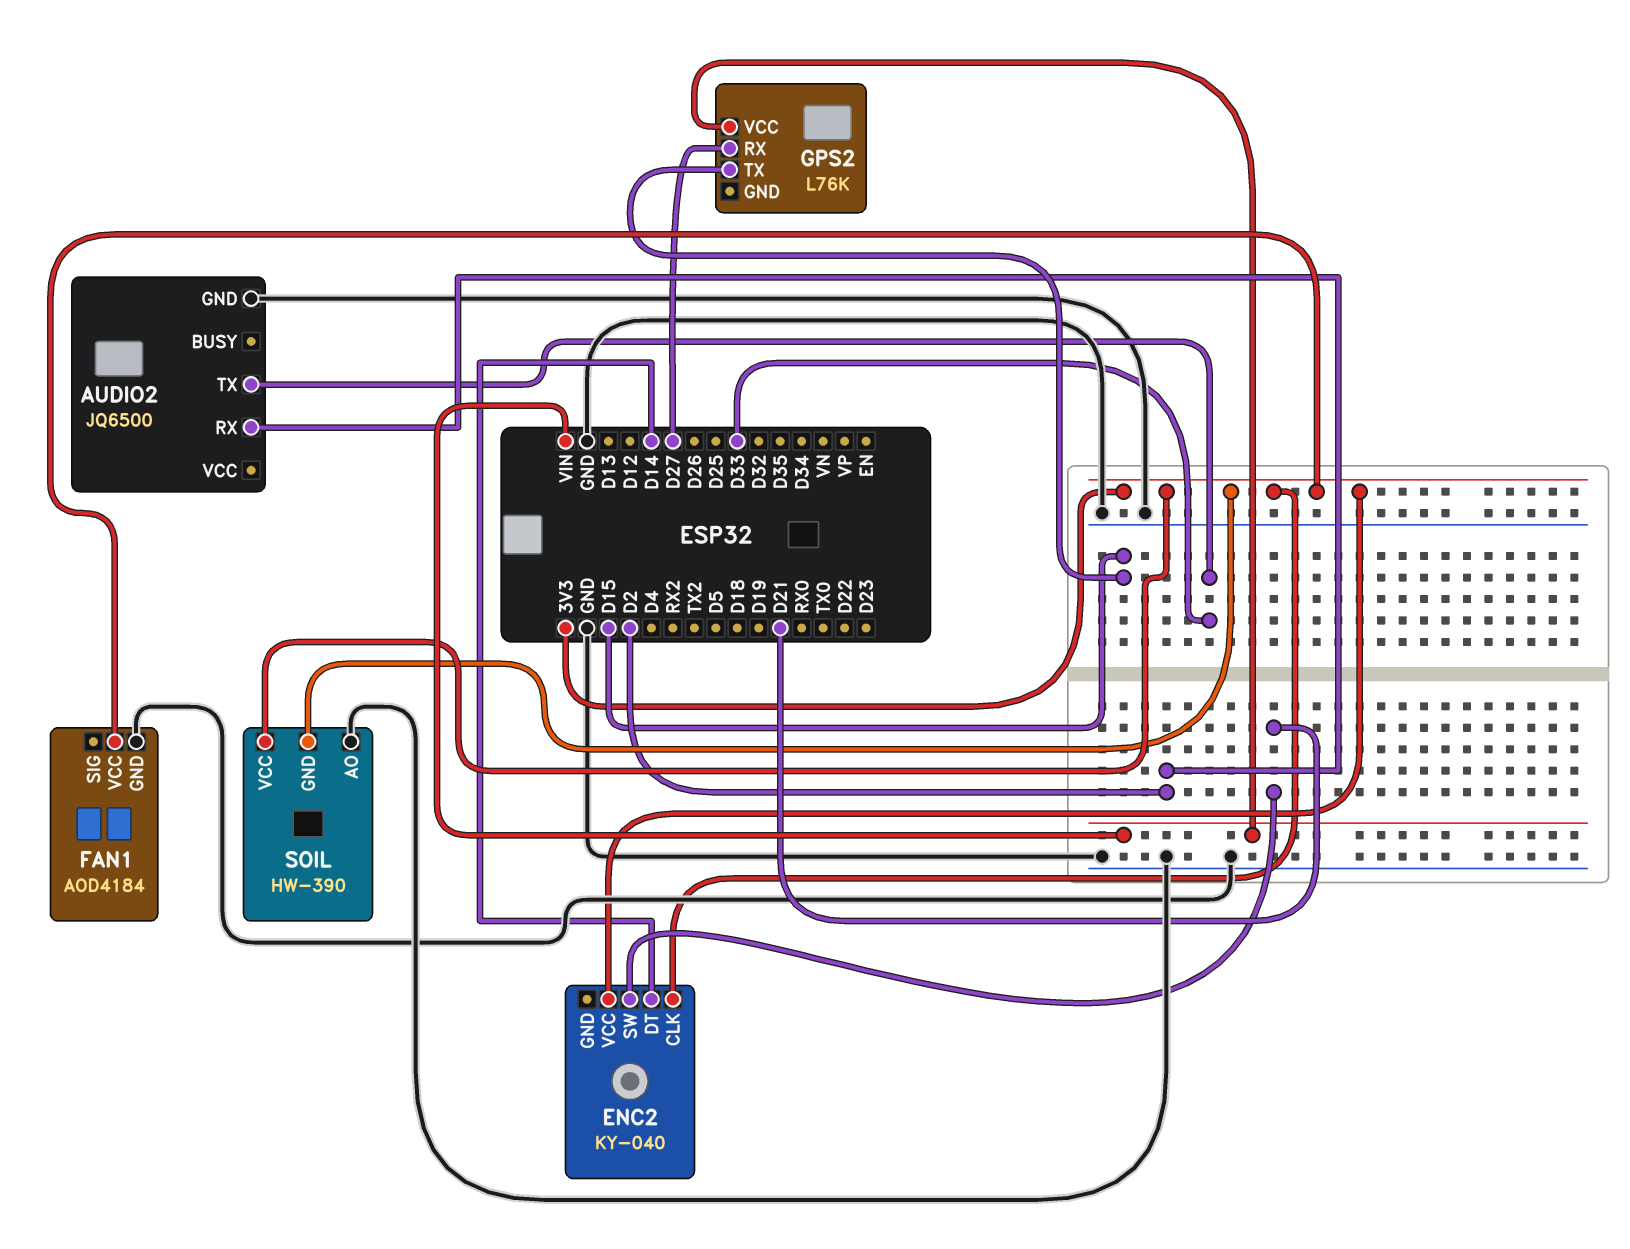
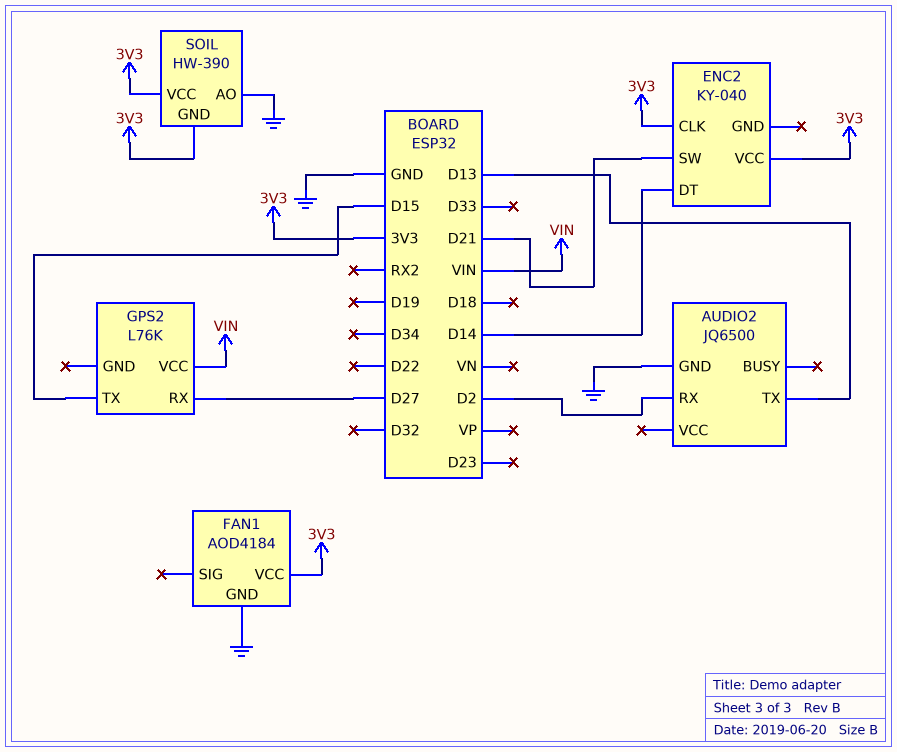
AUDIO2 pin TX: D33 -> D13

